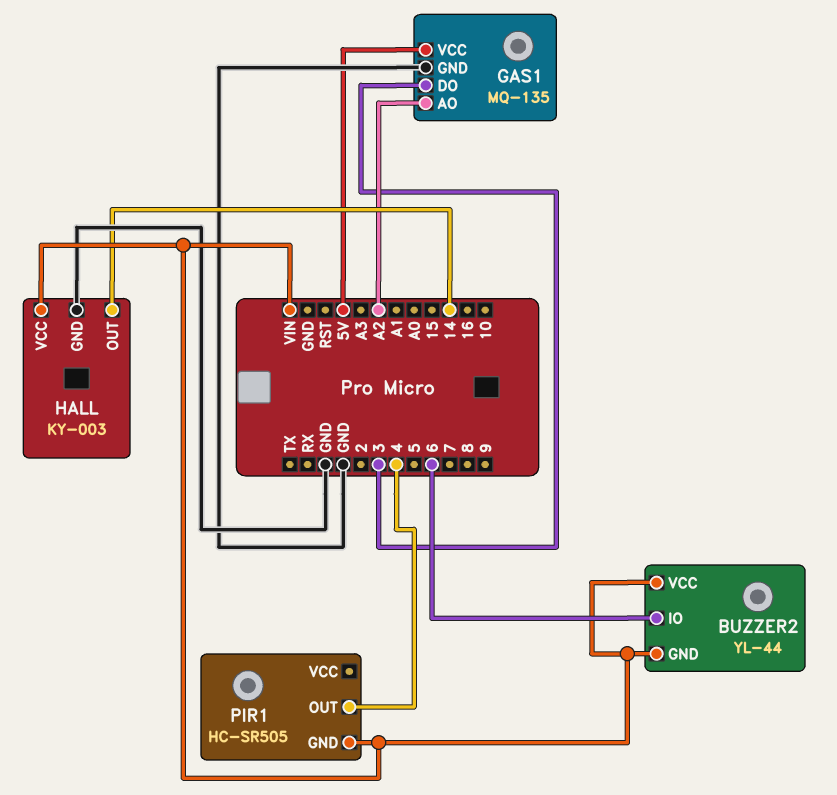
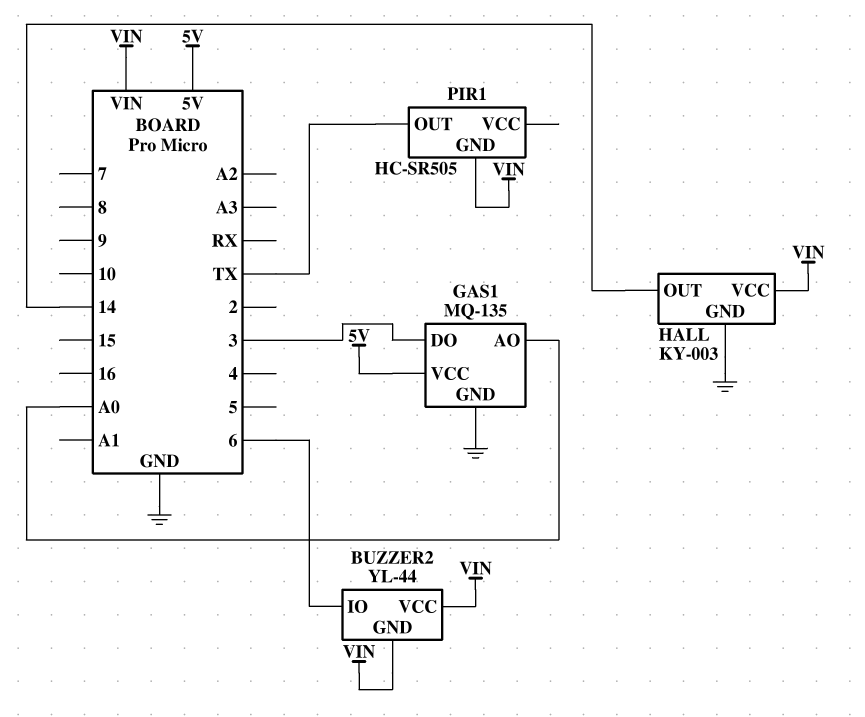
GAS1 pin AO: A2 -> A0
PIR1 pin OUT: 4 -> TX

